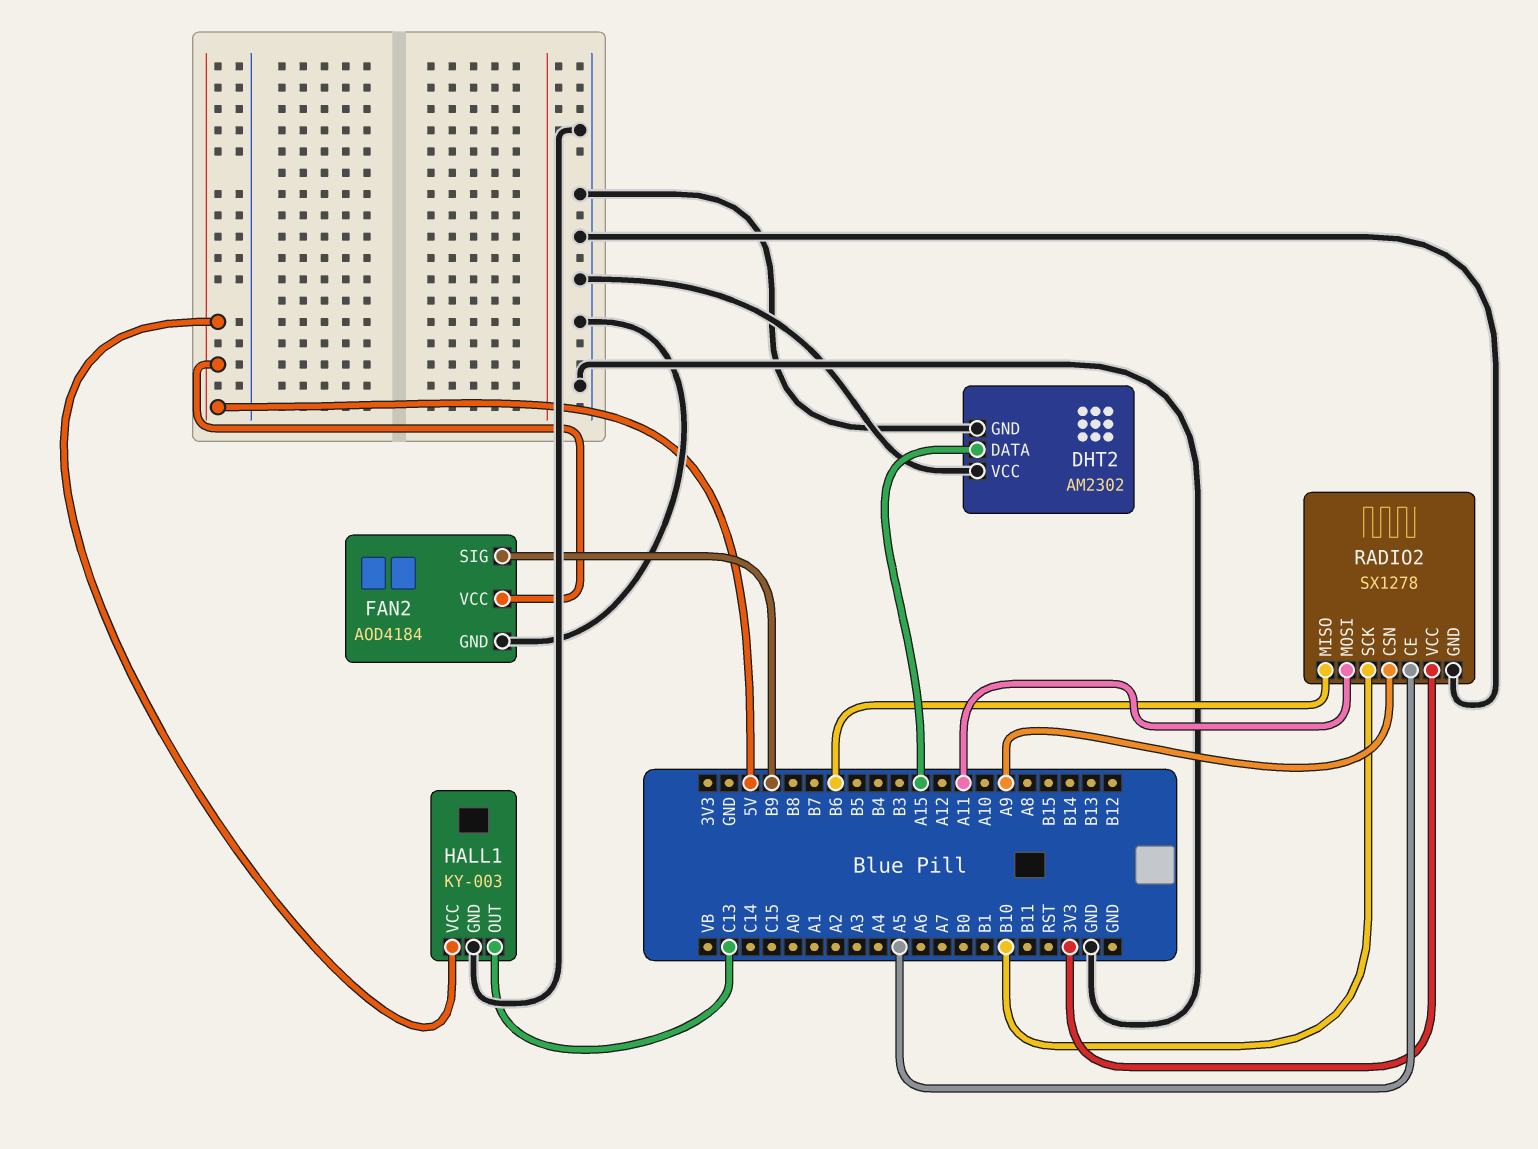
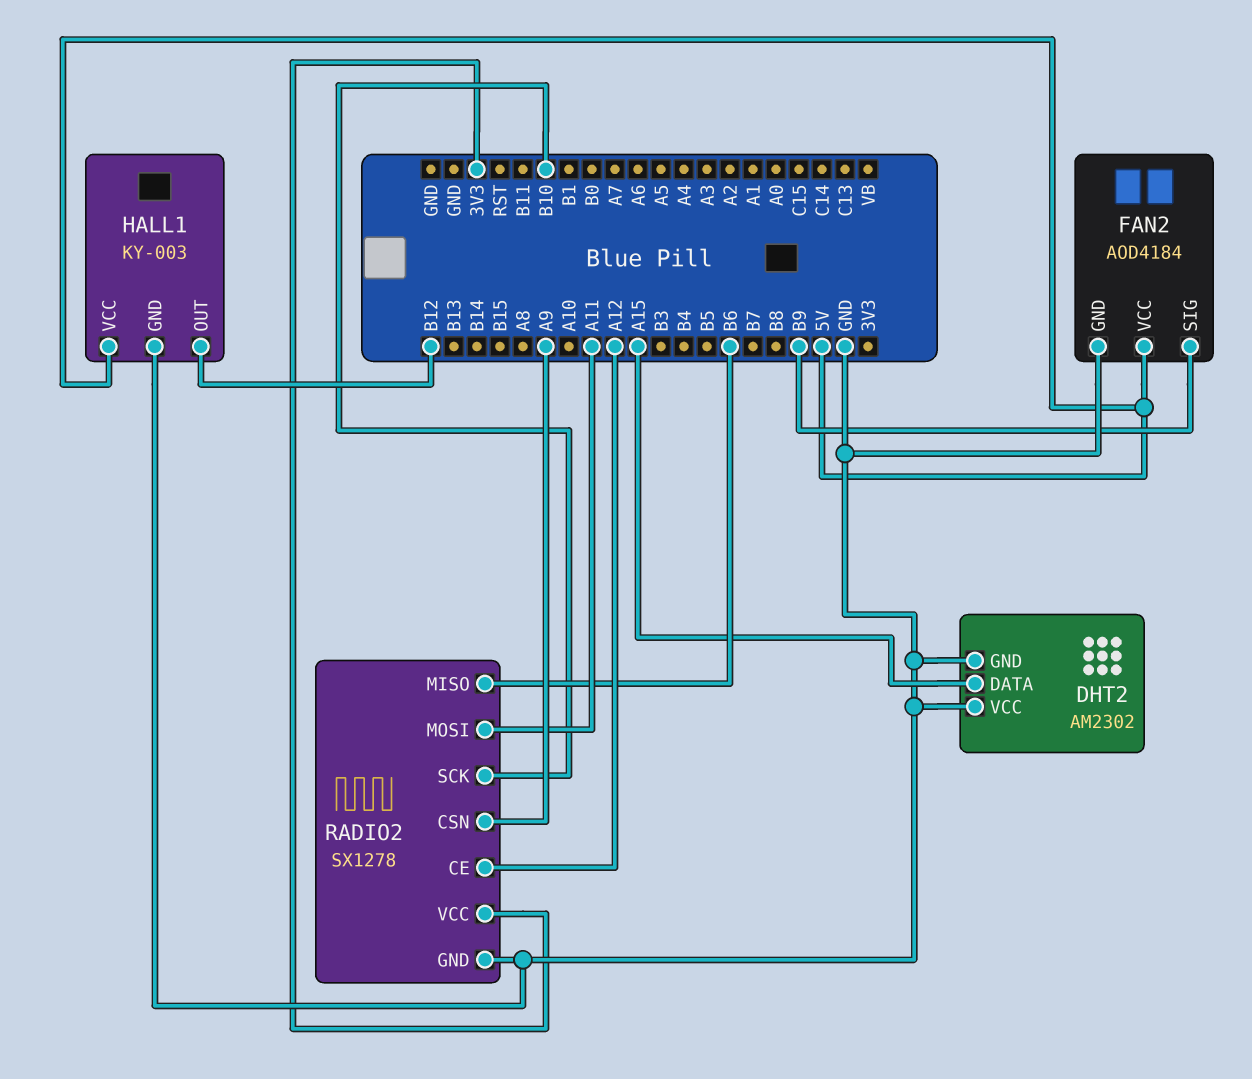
HALL1 pin OUT: C13 -> B12
RADIO2 pin CE: A5 -> A12

